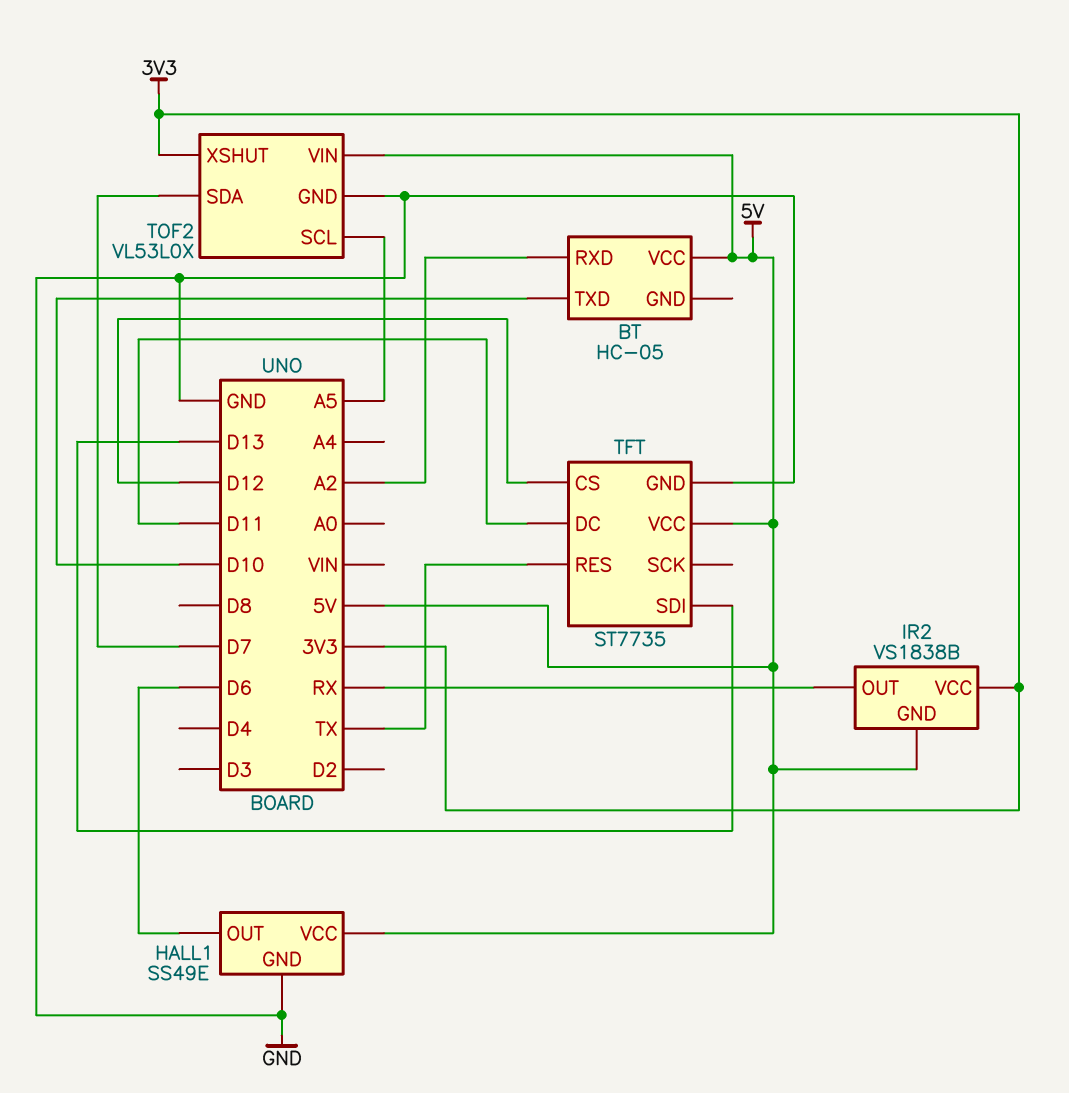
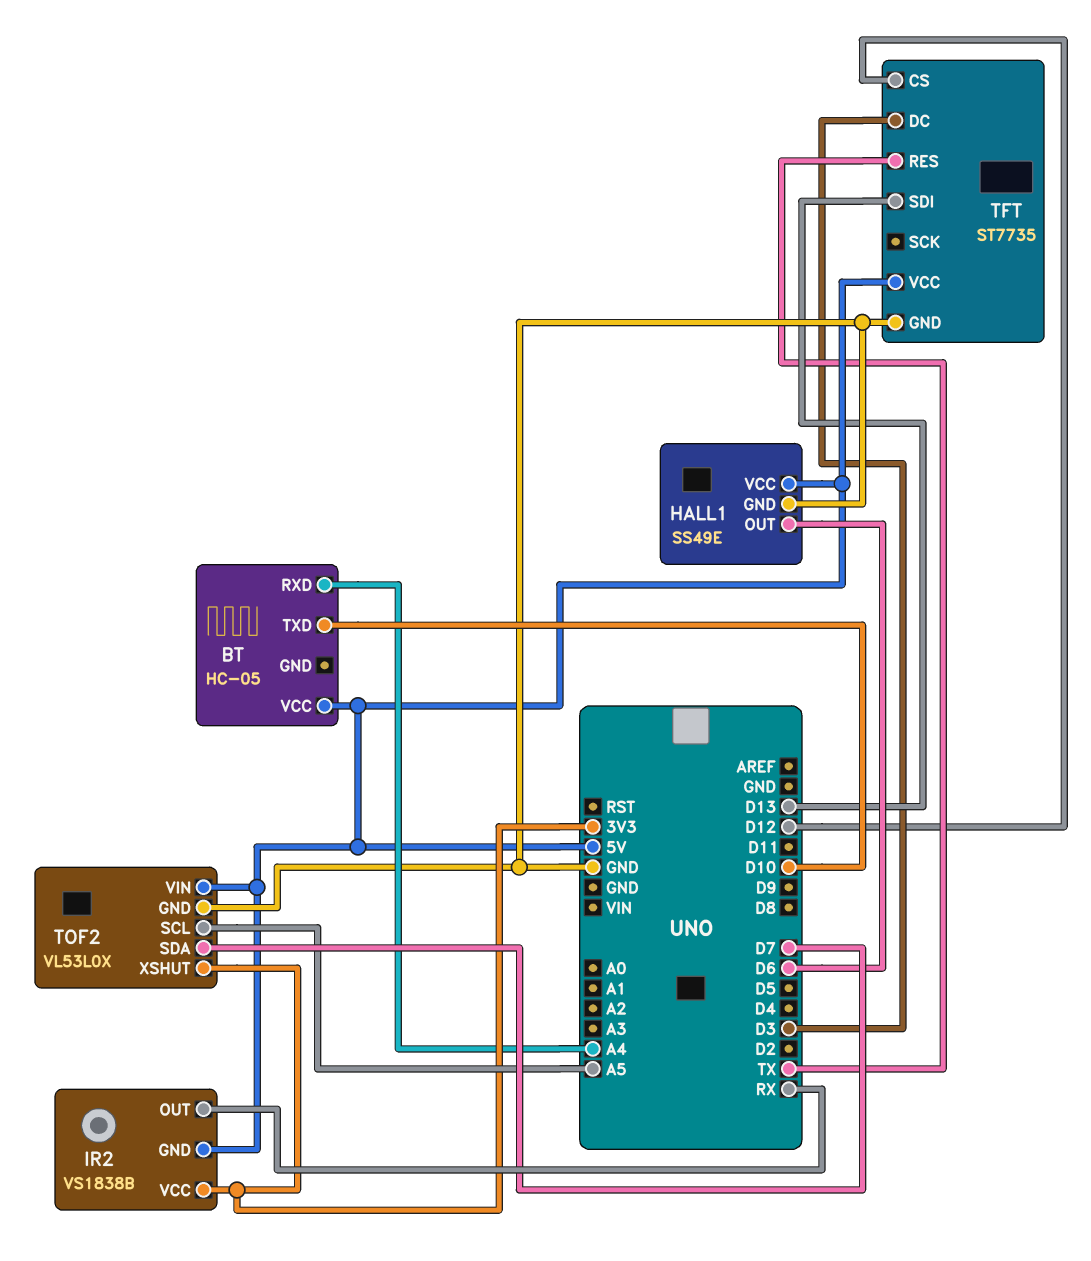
BT pin RXD: A2 -> A4
TFT pin DC: D11 -> D3

